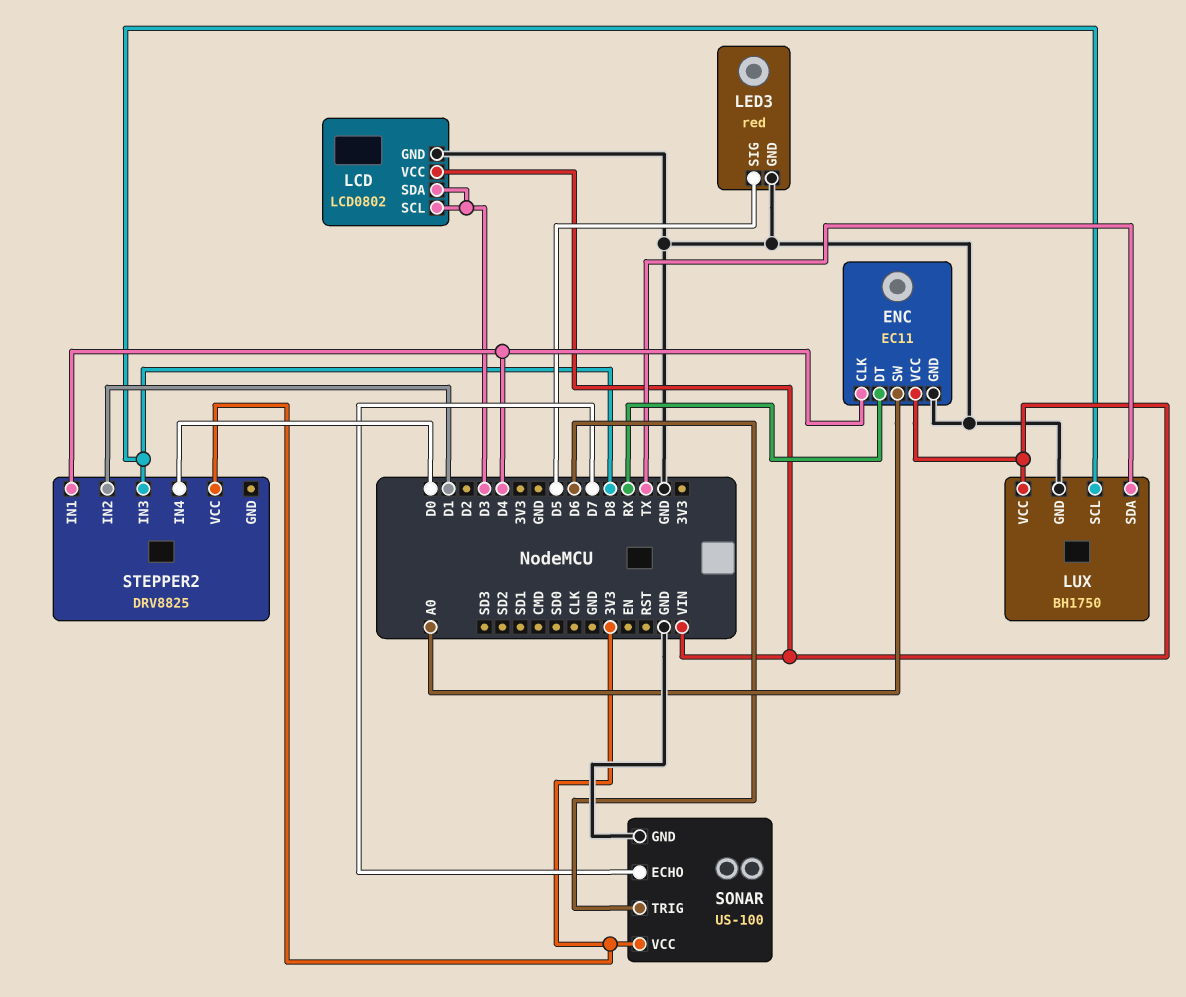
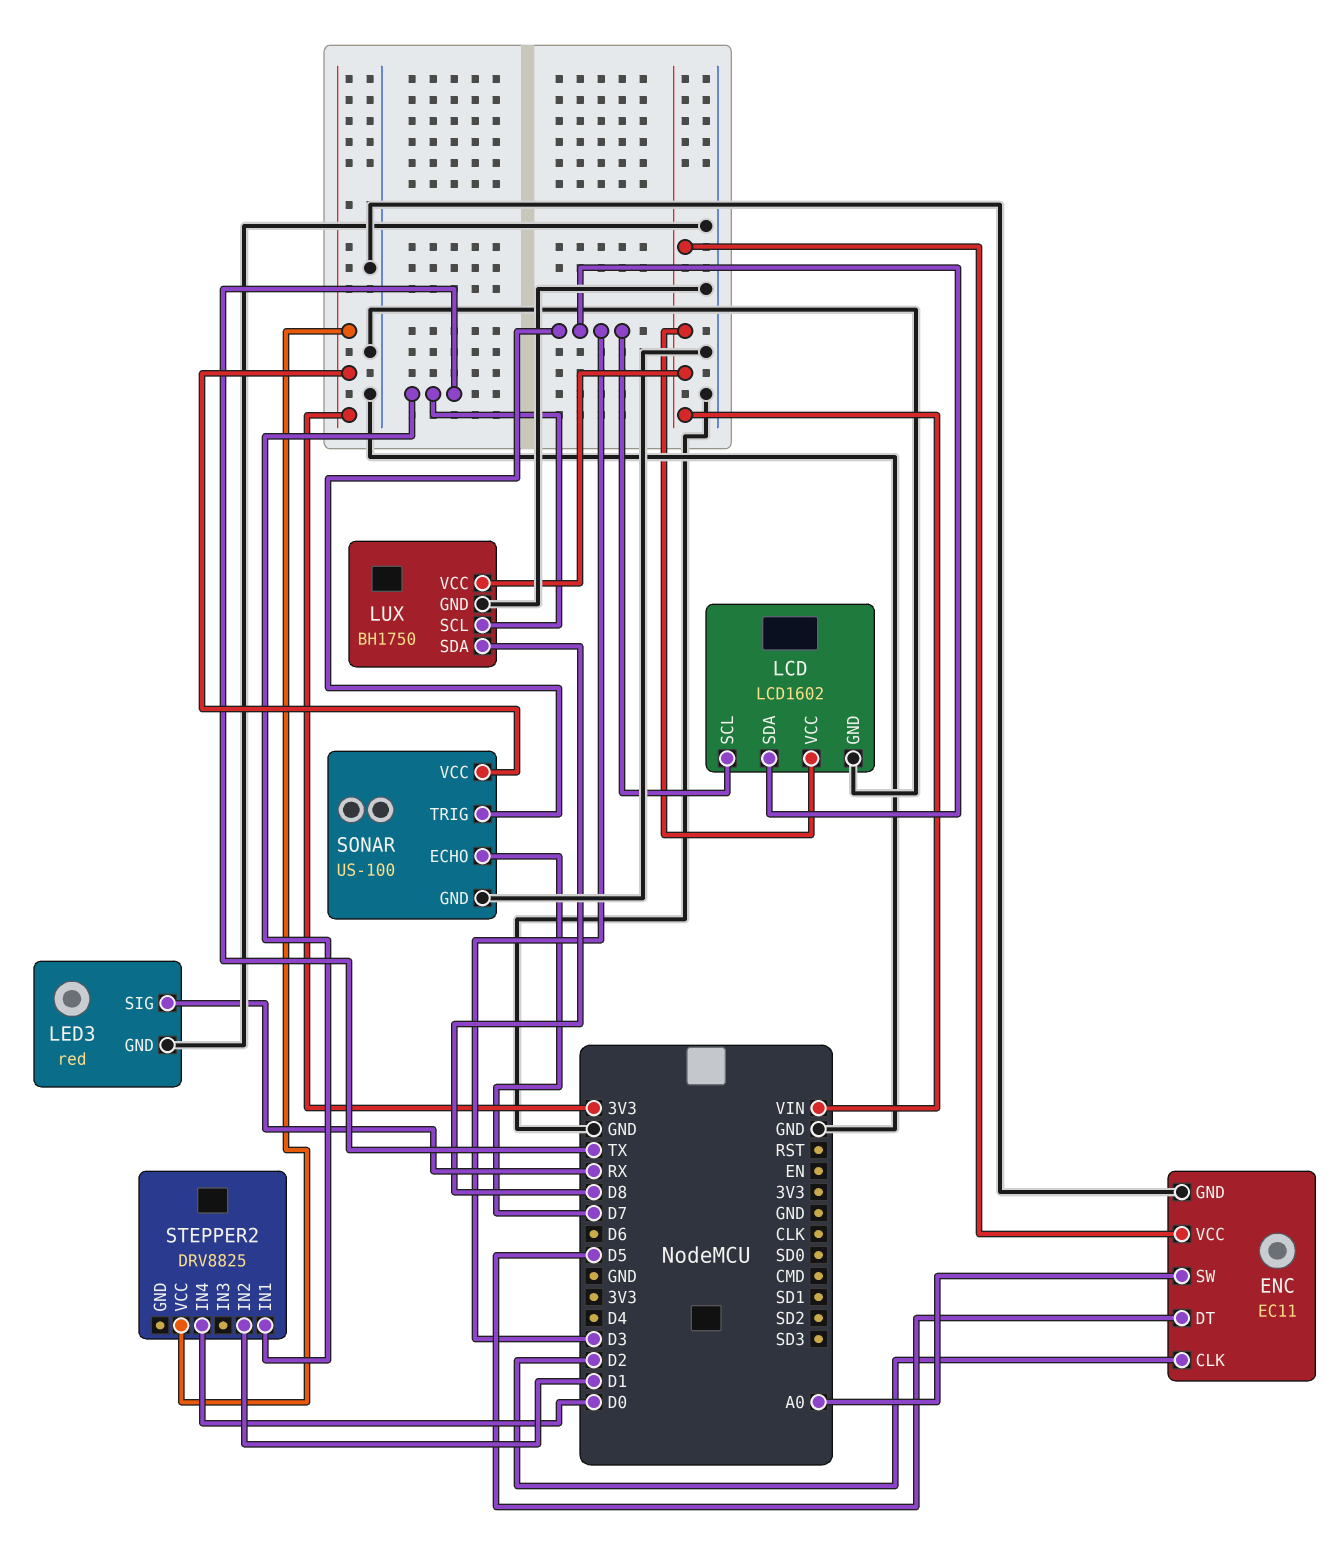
ENC pin CLK: D4 -> D2
ENC pin DT: RX -> D5
LCD: LCD0802 -> LCD1602
LED3 pin SIG: D5 -> RX
LUX pin SCL: D8 -> TX
LUX pin SDA: TX -> D8
SONAR pin TRIG: D6 -> D3
STEPPER2 pin IN1: D4 -> TX
STEPPER2 pin IN3: D8 -> none

